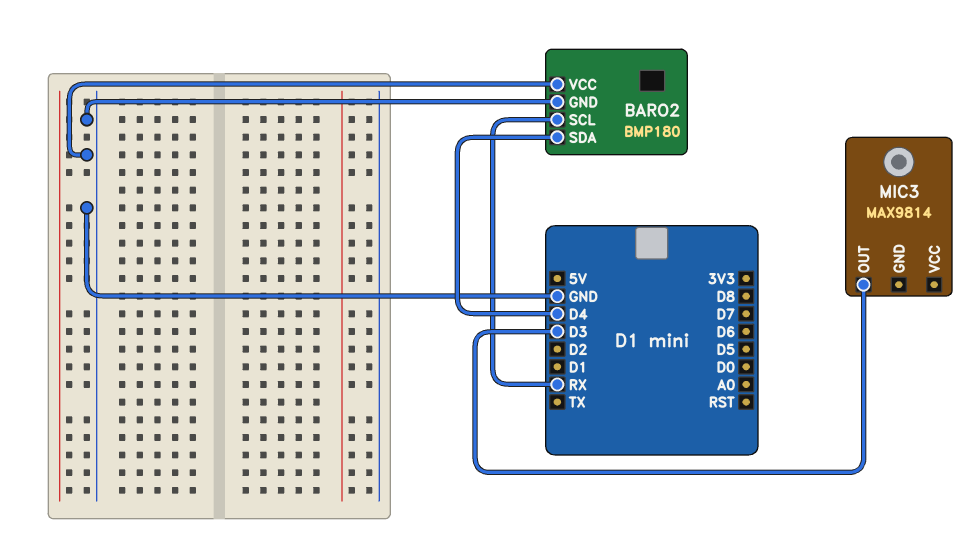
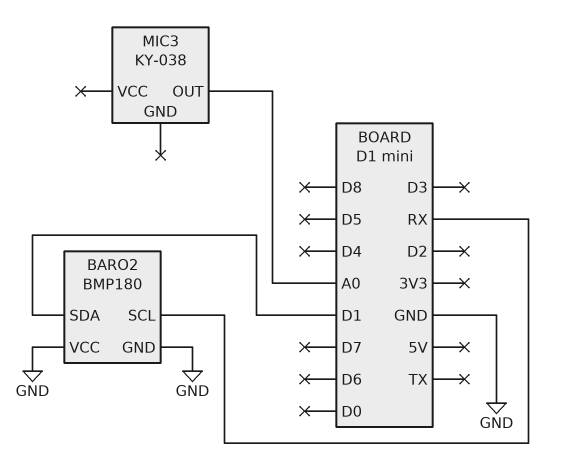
BARO2 pin SDA: D4 -> D1
MIC3: MAX9814 -> KY-038
MIC3 pin OUT: D3 -> A0

